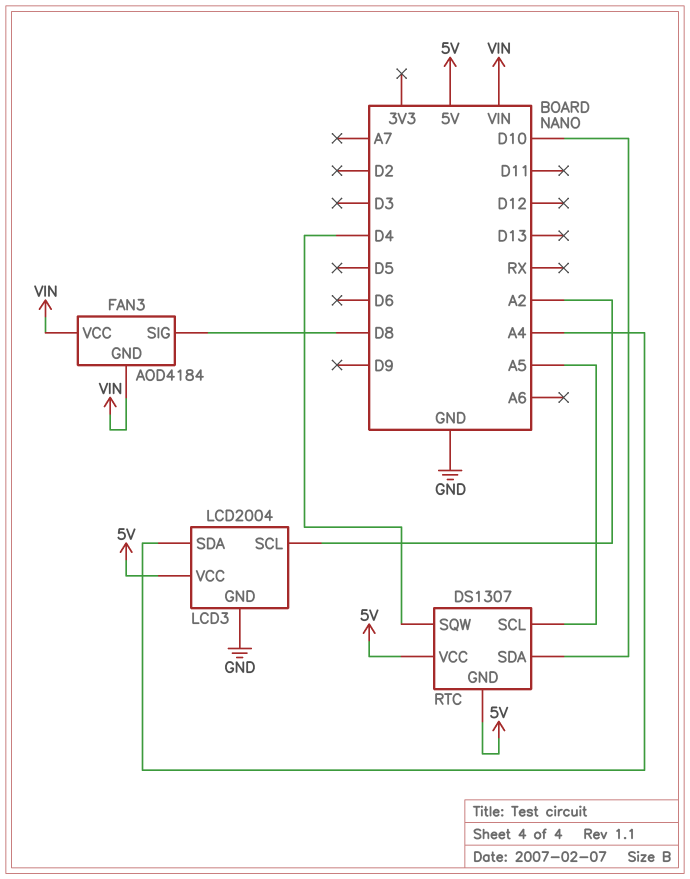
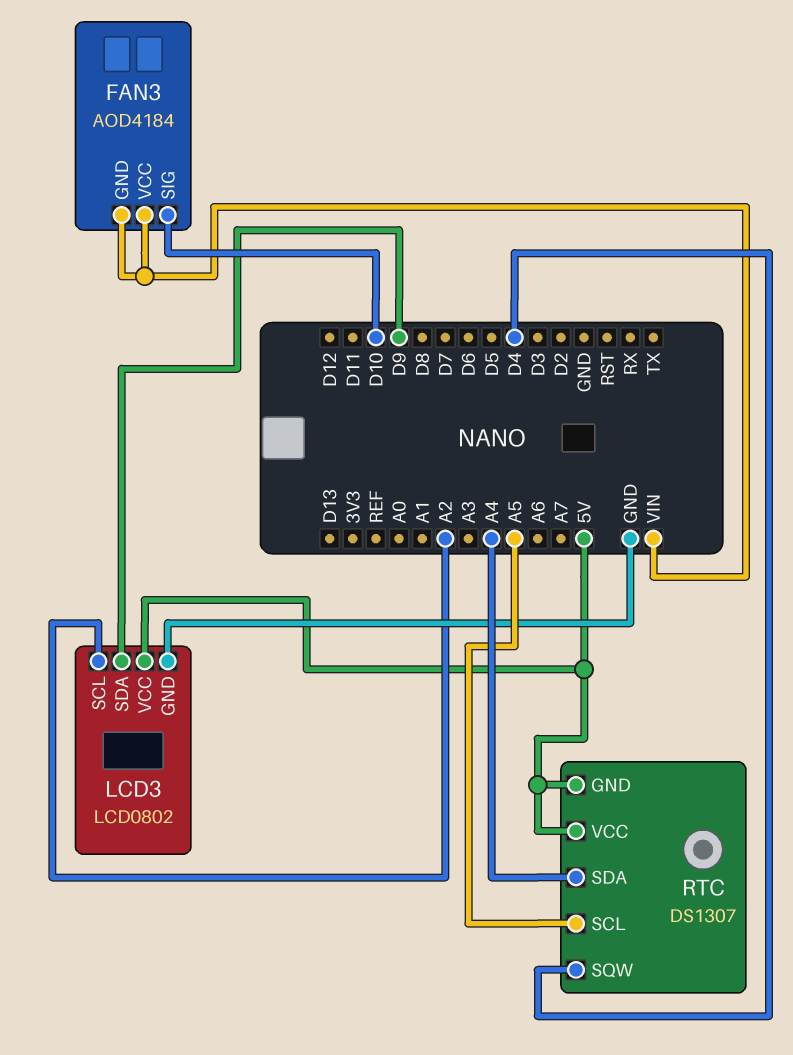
FAN3 pin SIG: D8 -> D10
LCD3: LCD2004 -> LCD0802
LCD3 pin SDA: A4 -> D9
RTC pin SDA: D10 -> A4

